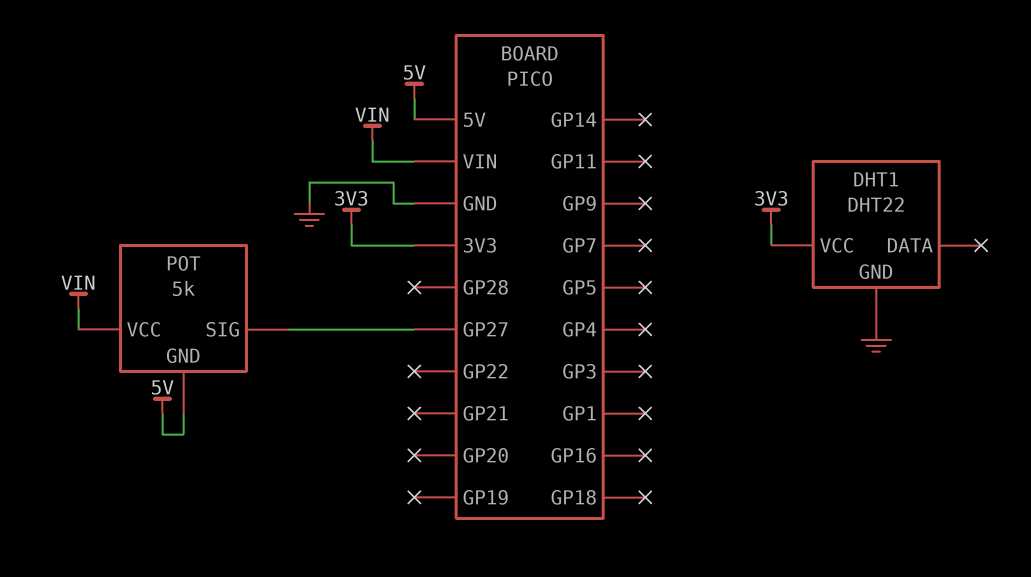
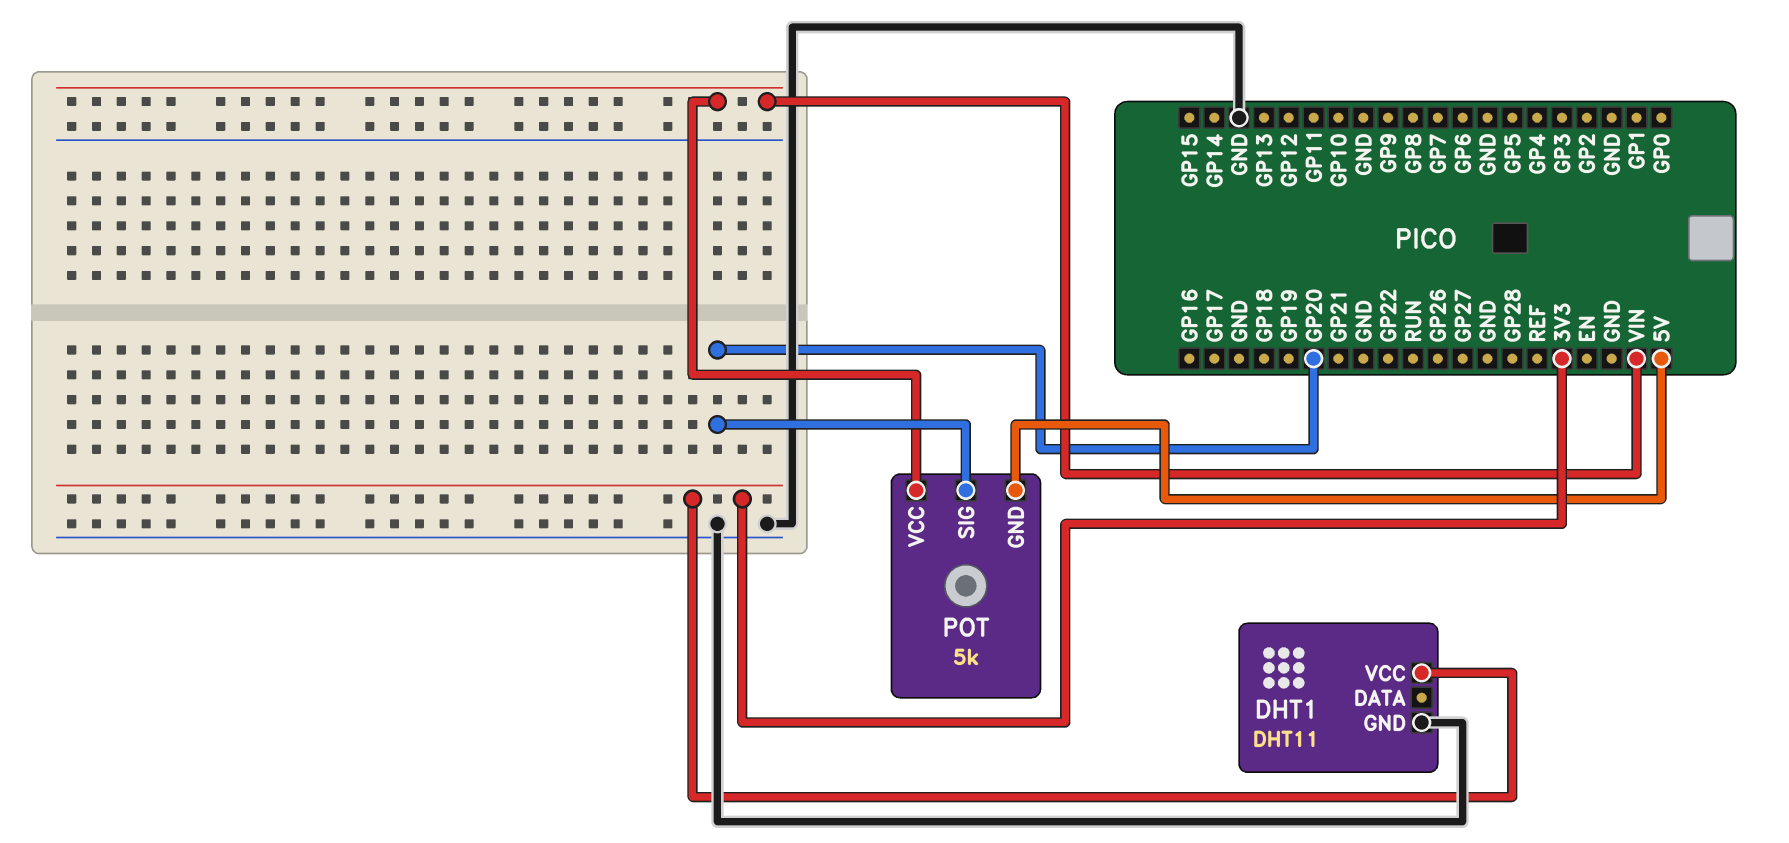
DHT1: DHT22 -> DHT11
POT pin SIG: GP27 -> GP20

